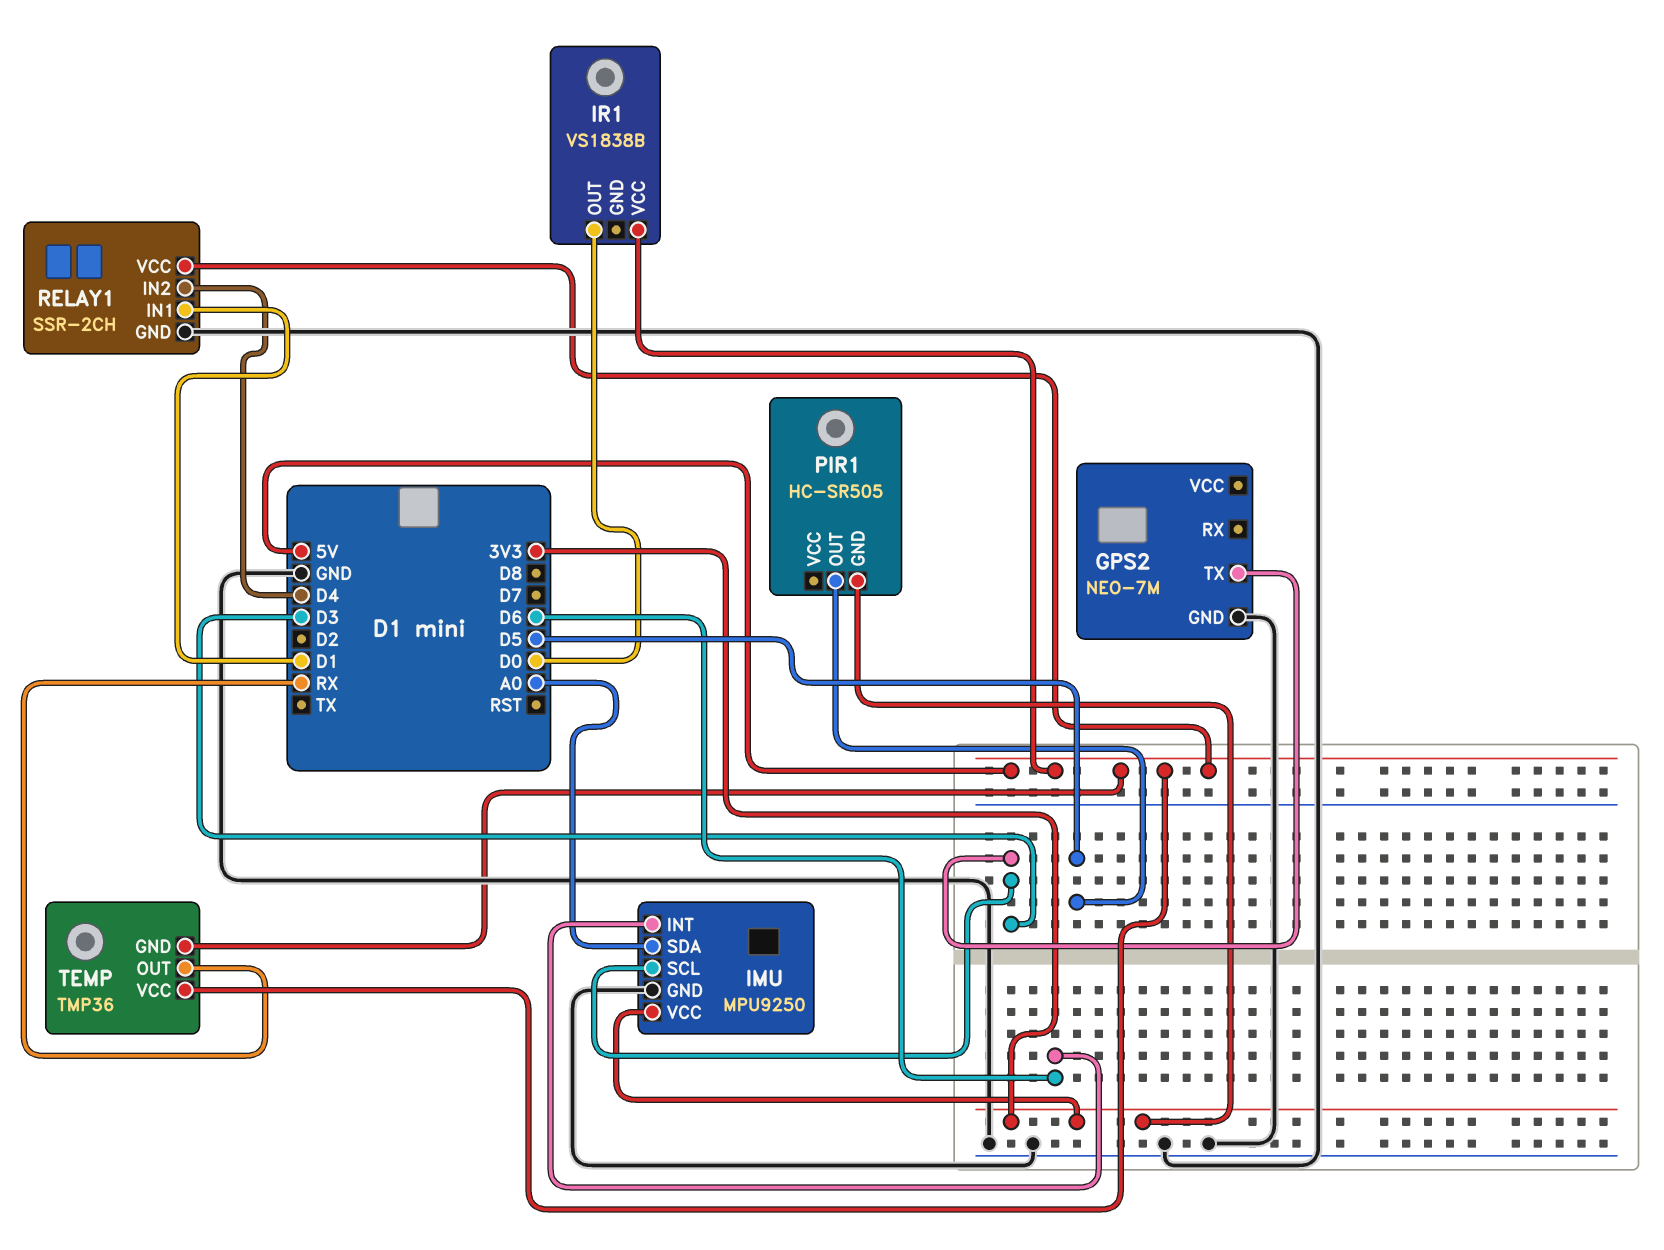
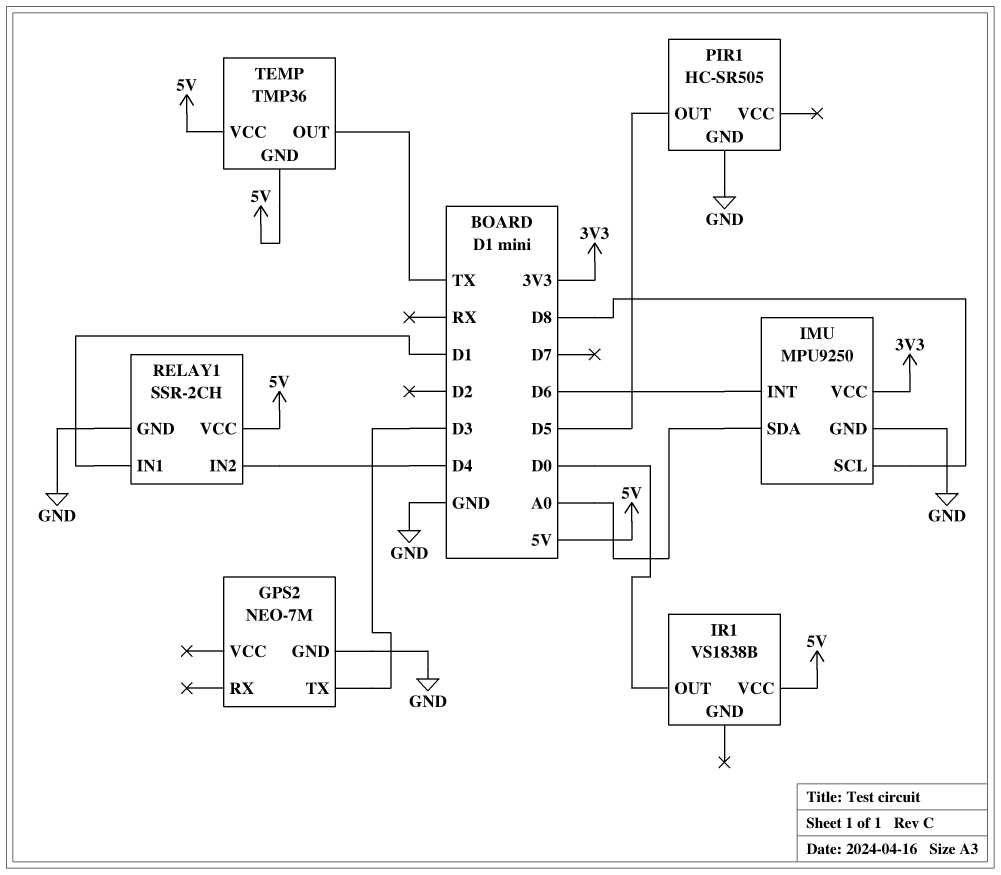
IMU pin SCL: D3 -> D8
PIR1 pin GND: 3V3 -> GND
TEMP pin OUT: RX -> TX

